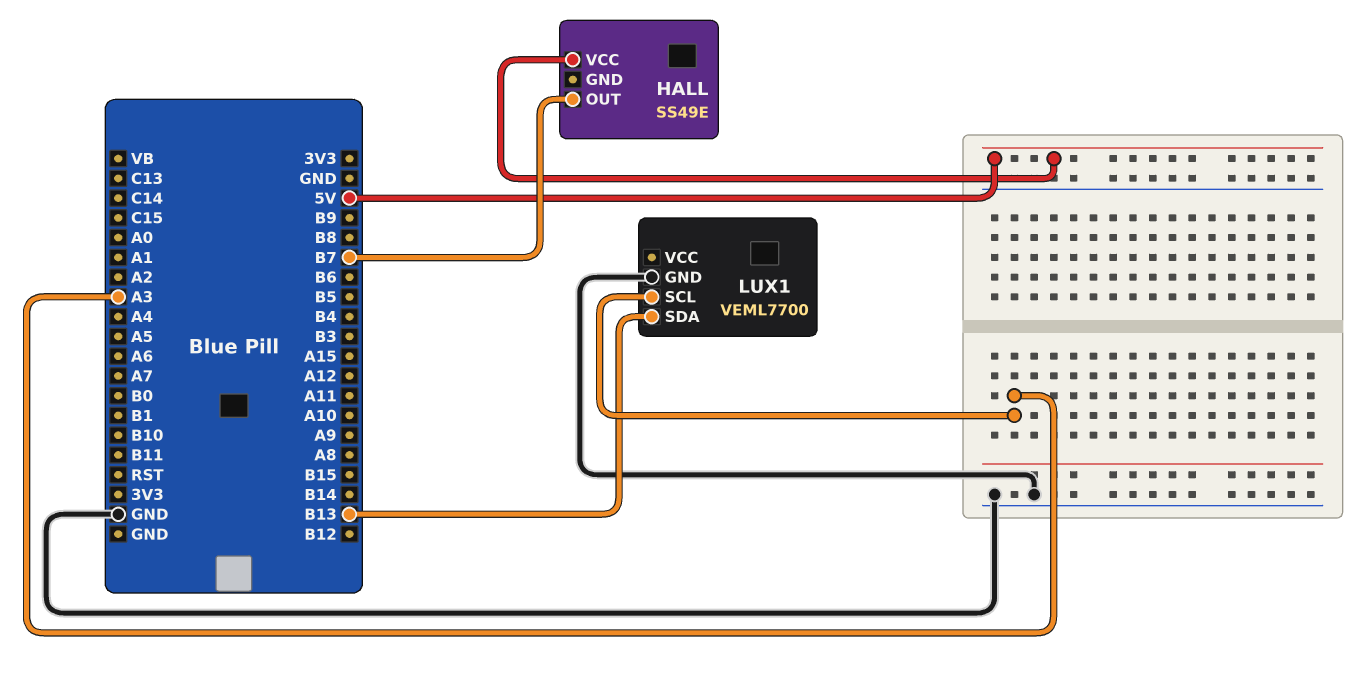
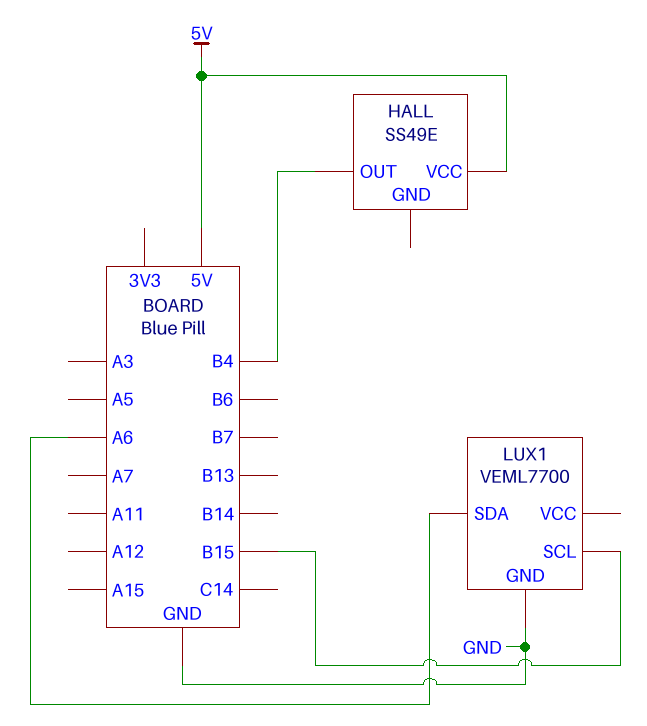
HALL pin OUT: B7 -> B4
LUX1 pin SCL: A3 -> B15
LUX1 pin SDA: B13 -> A6

